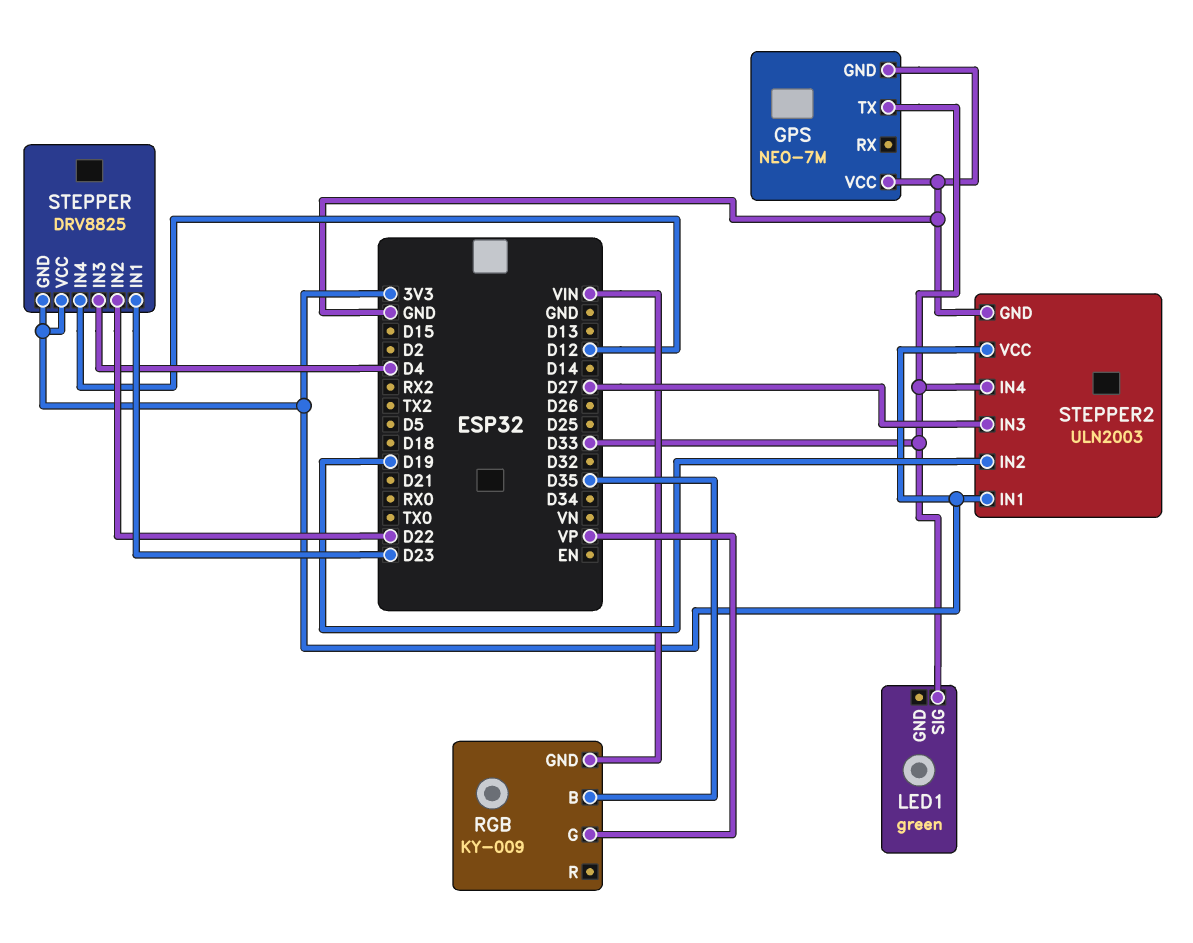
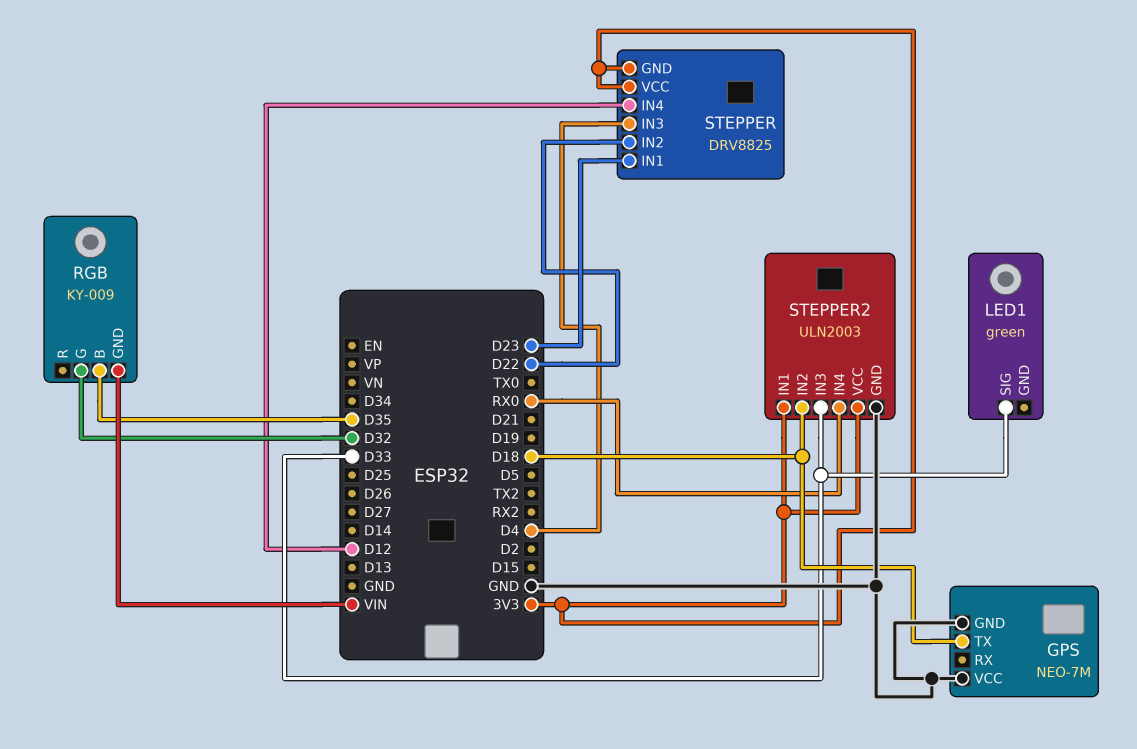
GPS pin TX: D33 -> D18
RGB pin G: VP -> D32
STEPPER2 pin IN2: D19 -> D18
STEPPER2 pin IN3: D27 -> D33
STEPPER2 pin IN4: D33 -> RX0

